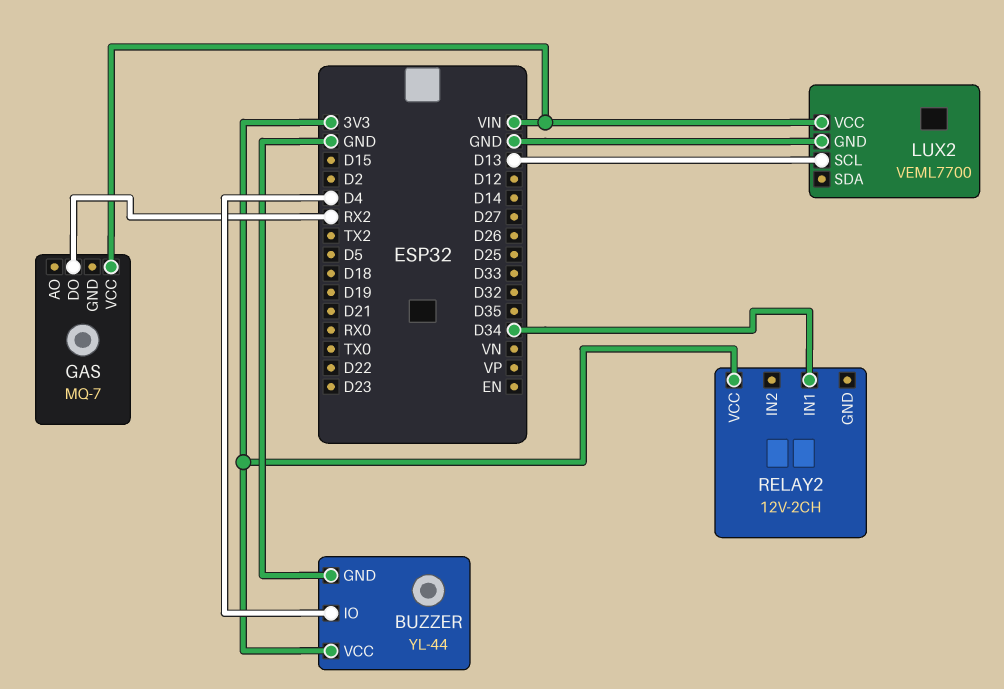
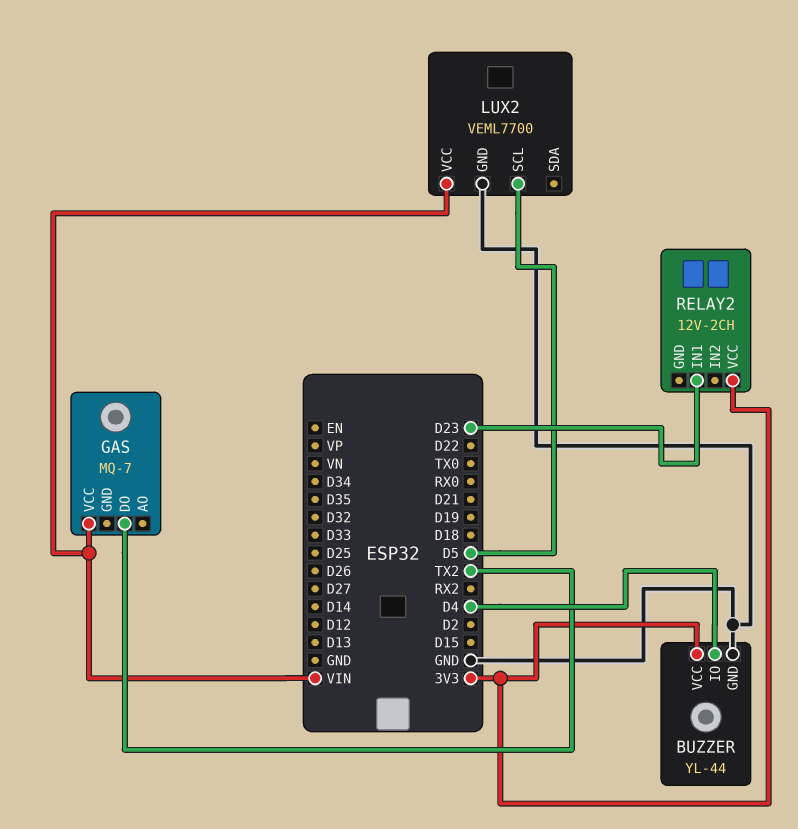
GAS pin DO: RX2 -> TX2
LUX2 pin SCL: D13 -> D5
RELAY2 pin IN1: D34 -> D23

